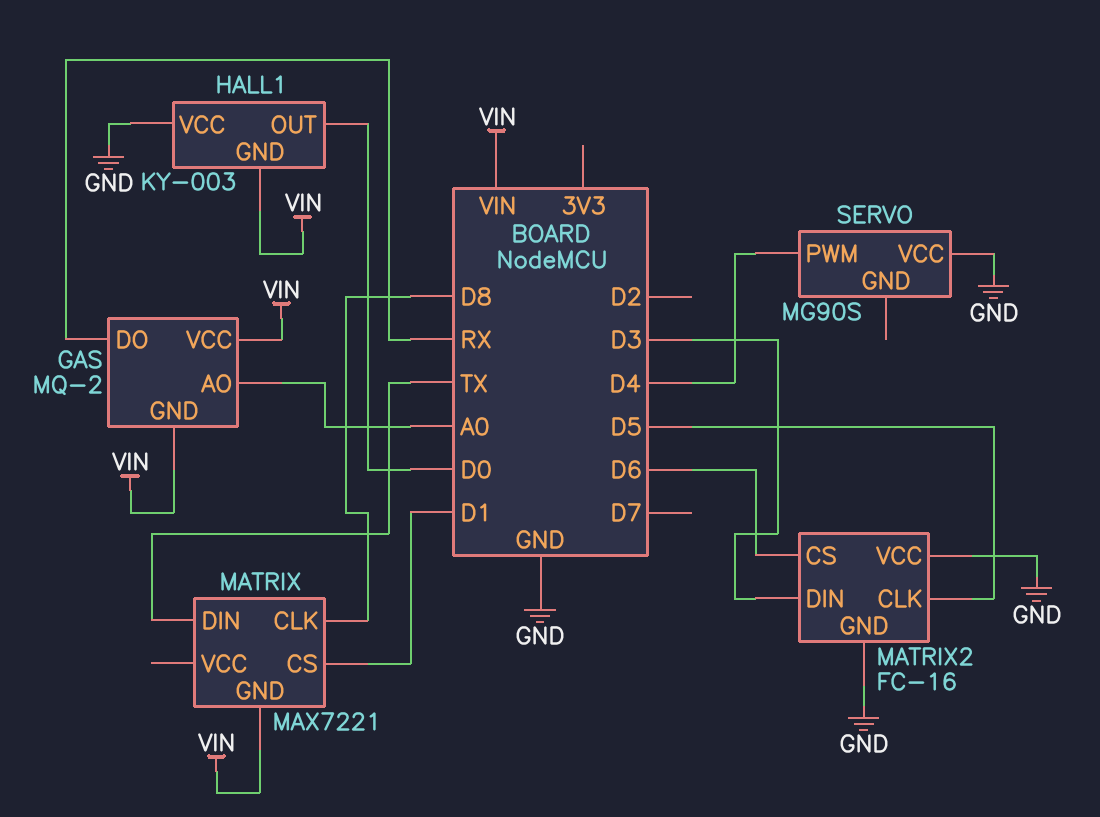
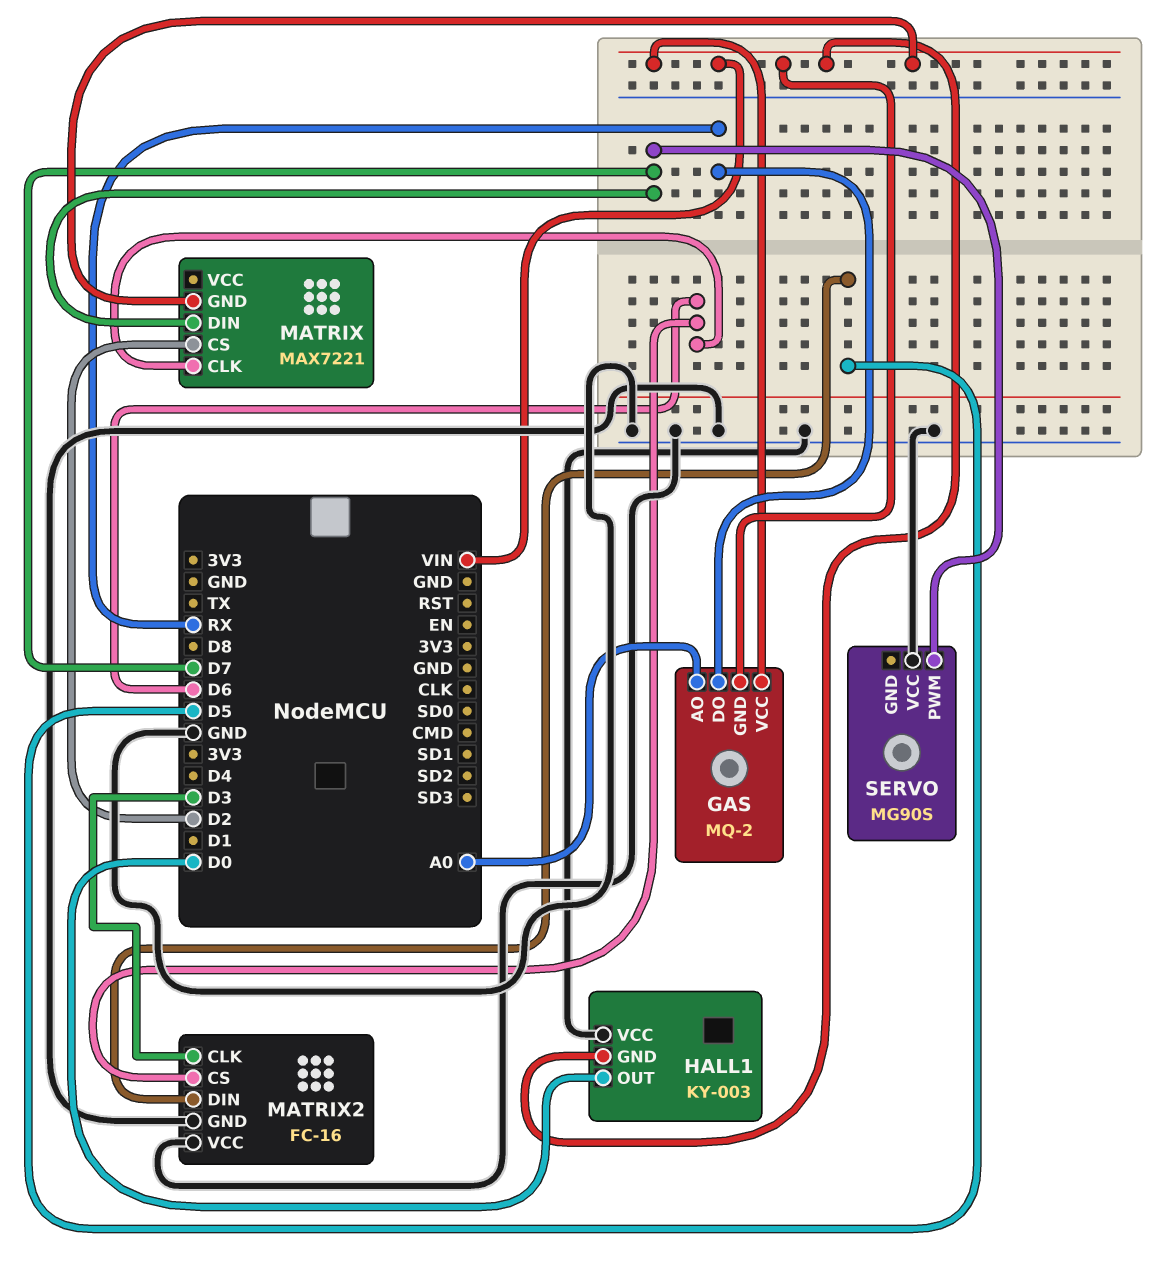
MATRIX pin CLK: D8 -> D6
MATRIX pin CS: D1 -> D2
MATRIX pin DIN: TX -> D7
MATRIX2 pin CLK: D5 -> D3
MATRIX2 pin DIN: D3 -> D5
SERVO pin PWM: D4 -> D7

